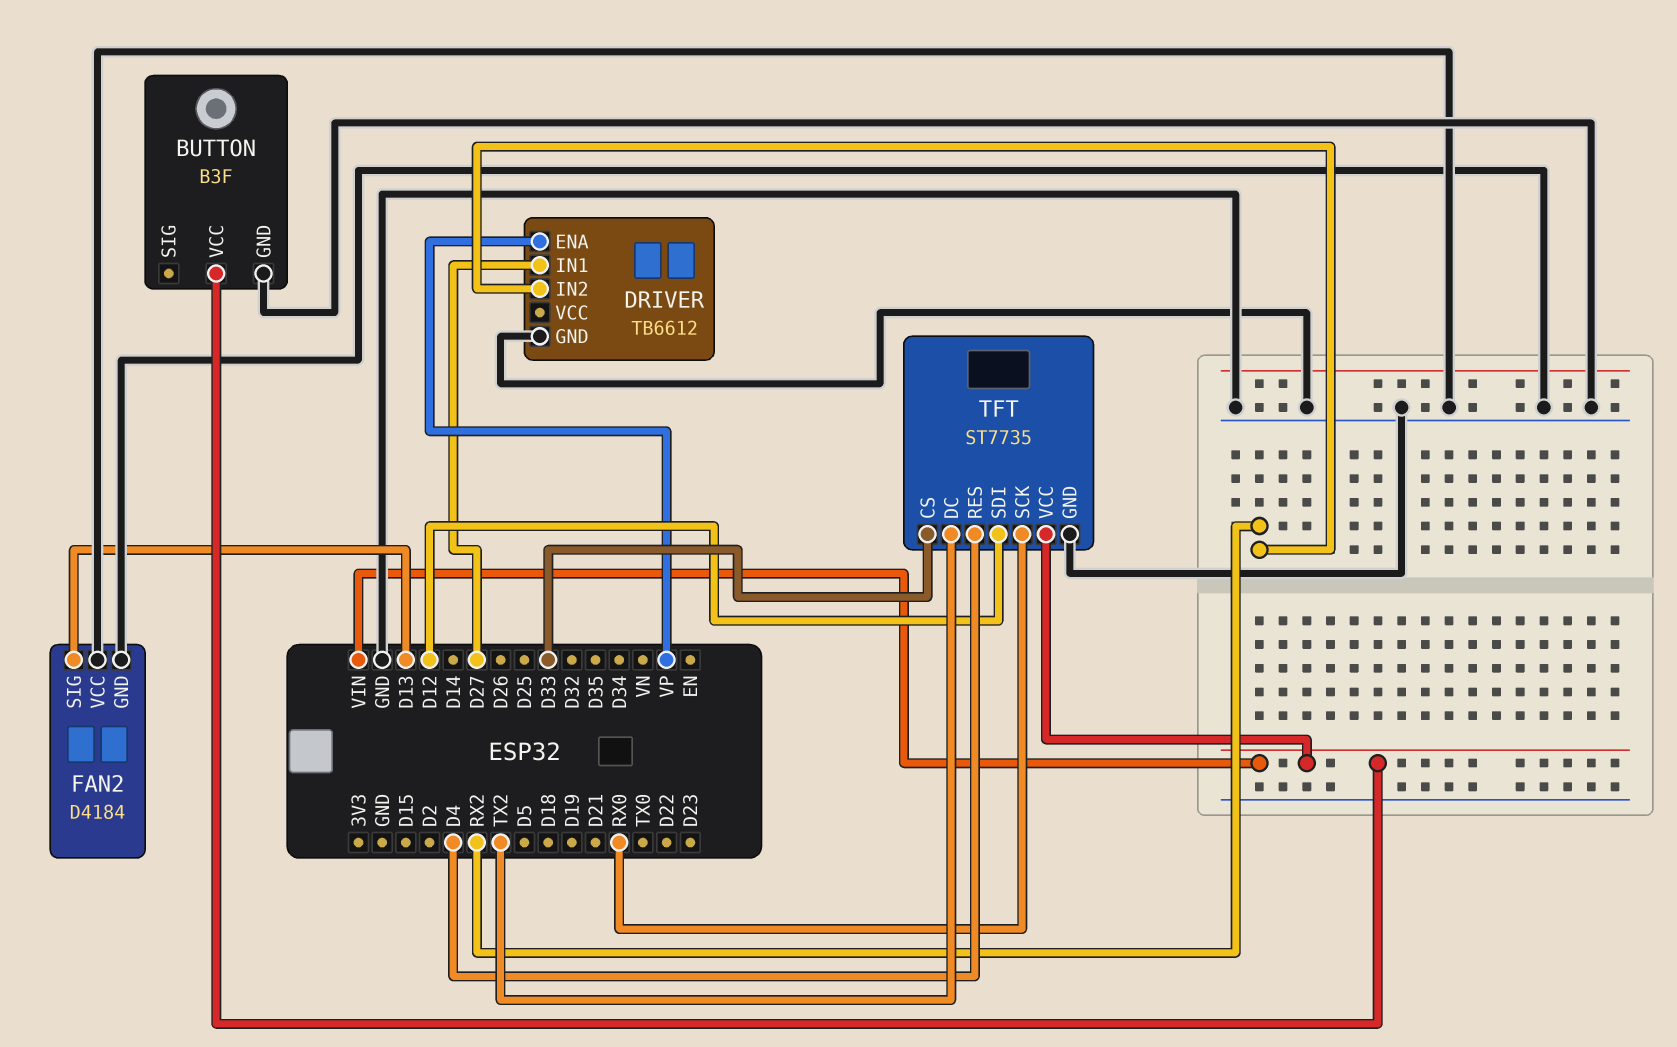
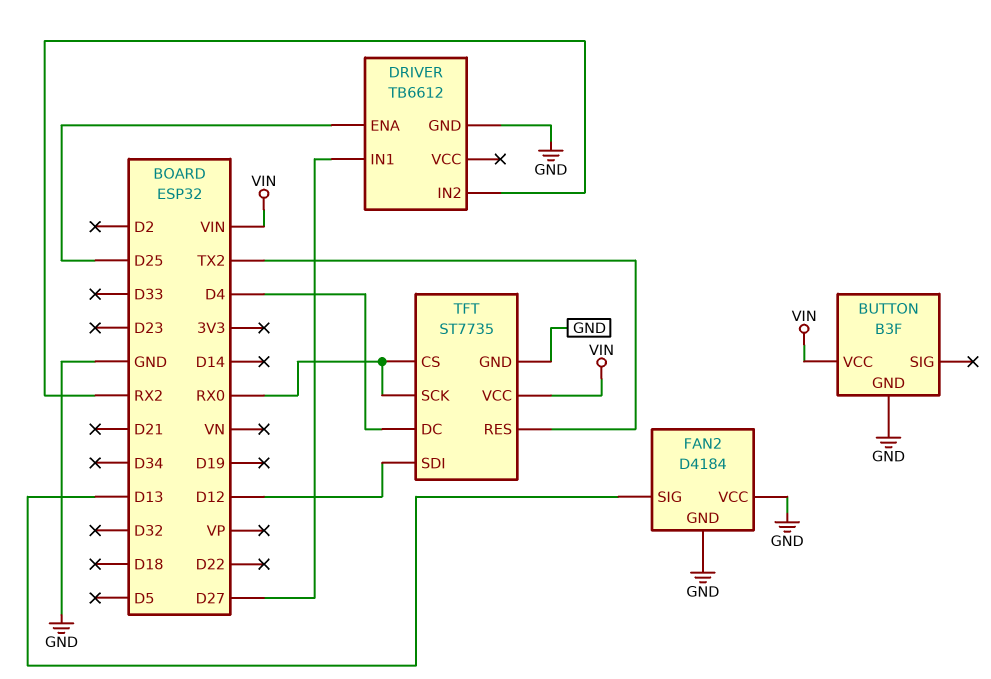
DRIVER pin ENA: VP -> D25
TFT pin CS: D33 -> RX0
TFT pin DC: TX2 -> D4
TFT pin RES: D4 -> TX2

